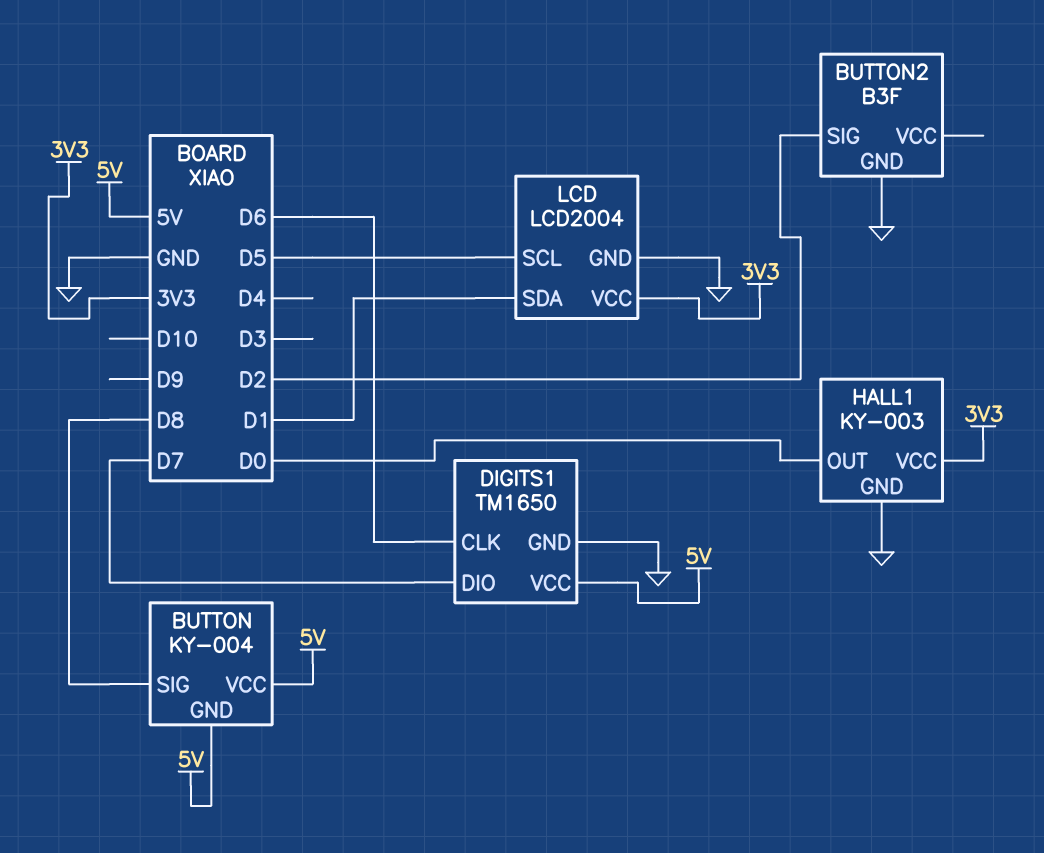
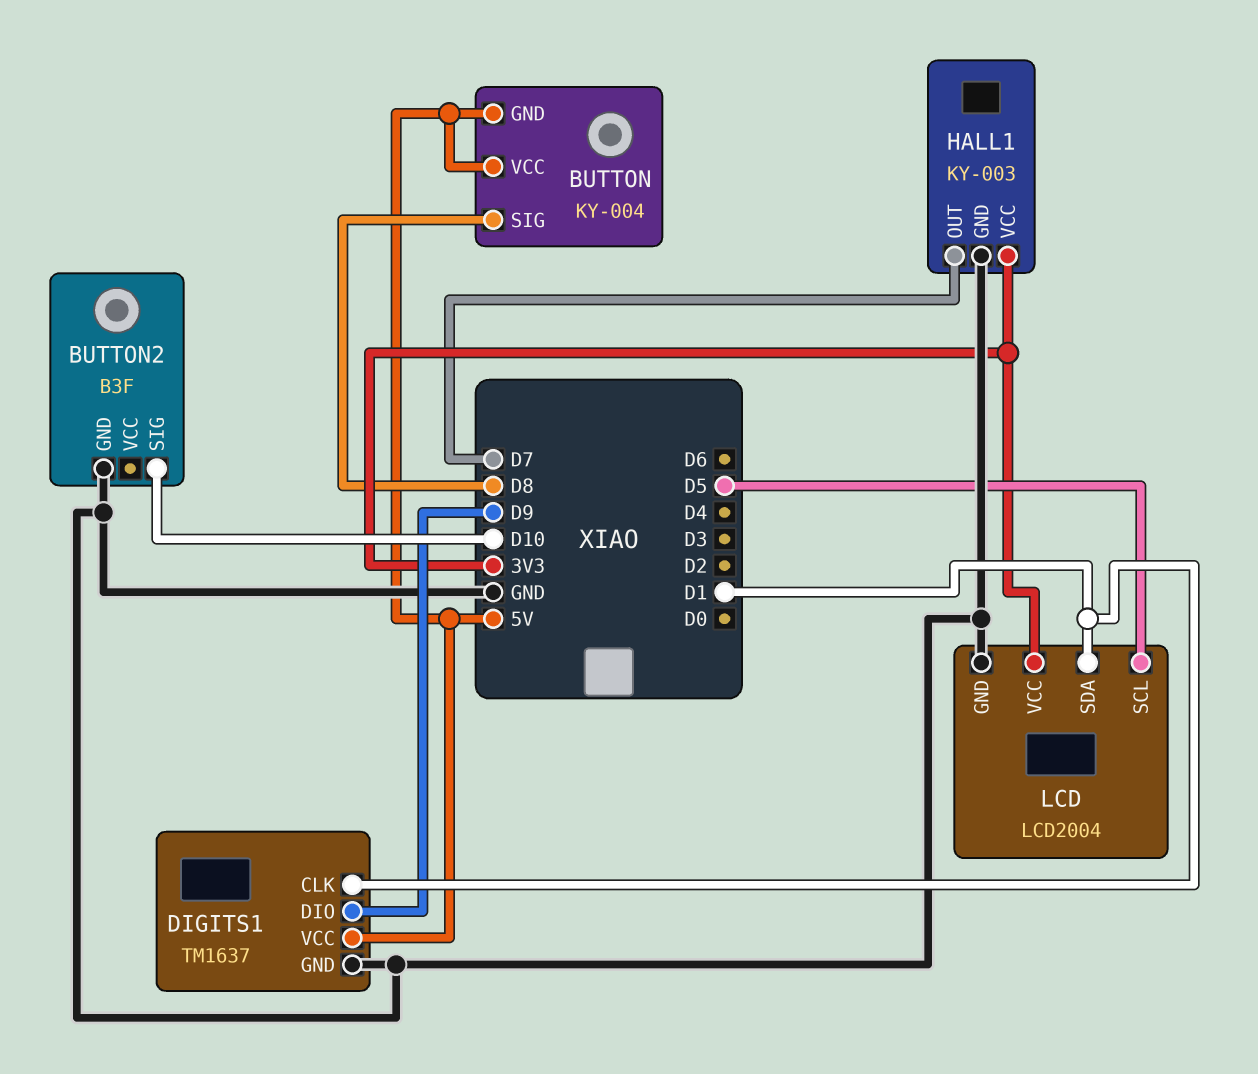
BUTTON2 pin SIG: D2 -> D10
DIGITS1: TM1650 -> TM1637
DIGITS1 pin CLK: D6 -> D1
DIGITS1 pin DIO: D7 -> D9
HALL1 pin OUT: D0 -> D7

